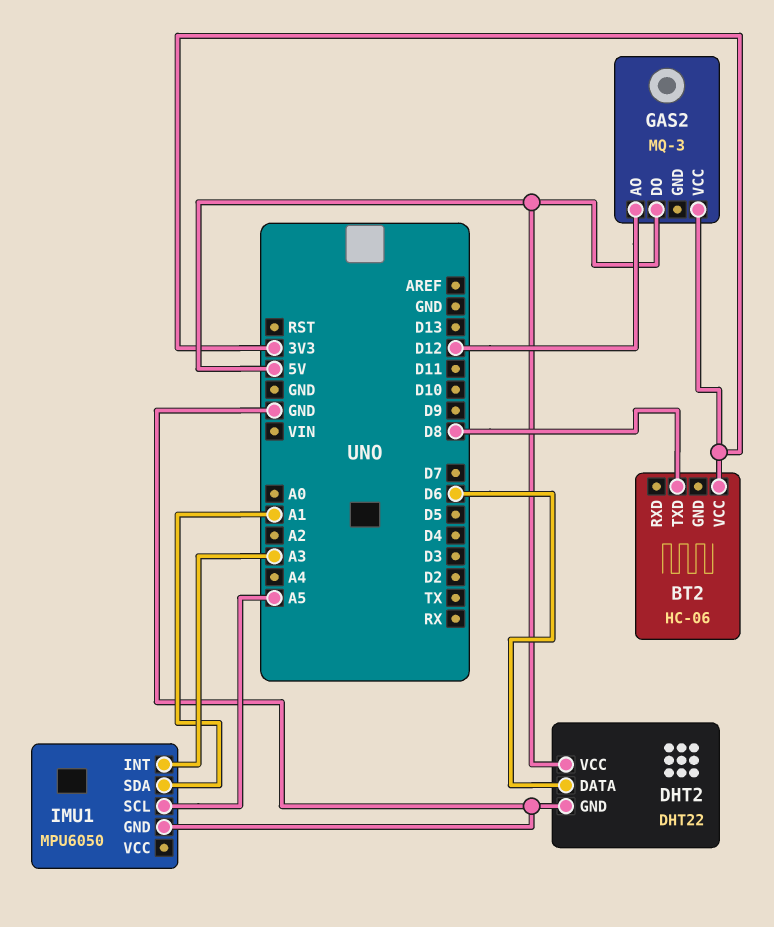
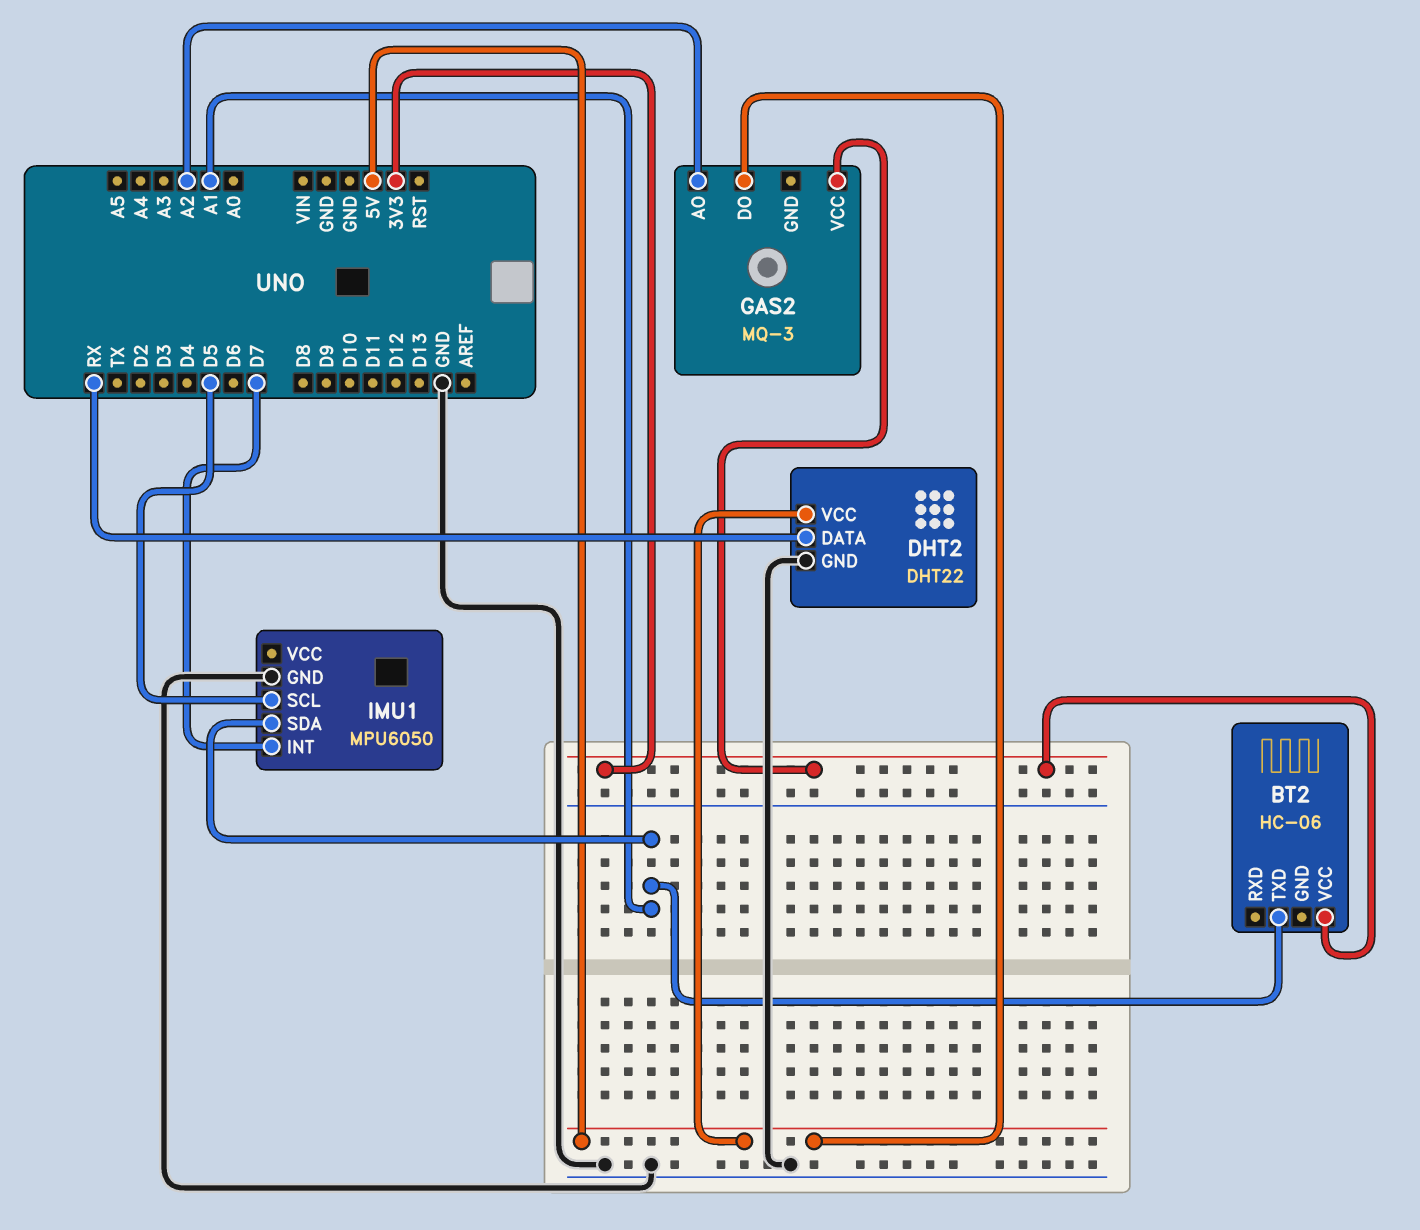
BT2 pin TXD: D8 -> A1
DHT2 pin DATA: D6 -> RX
GAS2 pin AO: D12 -> A2
IMU1 pin INT: A3 -> D7
IMU1 pin SCL: A5 -> D5

